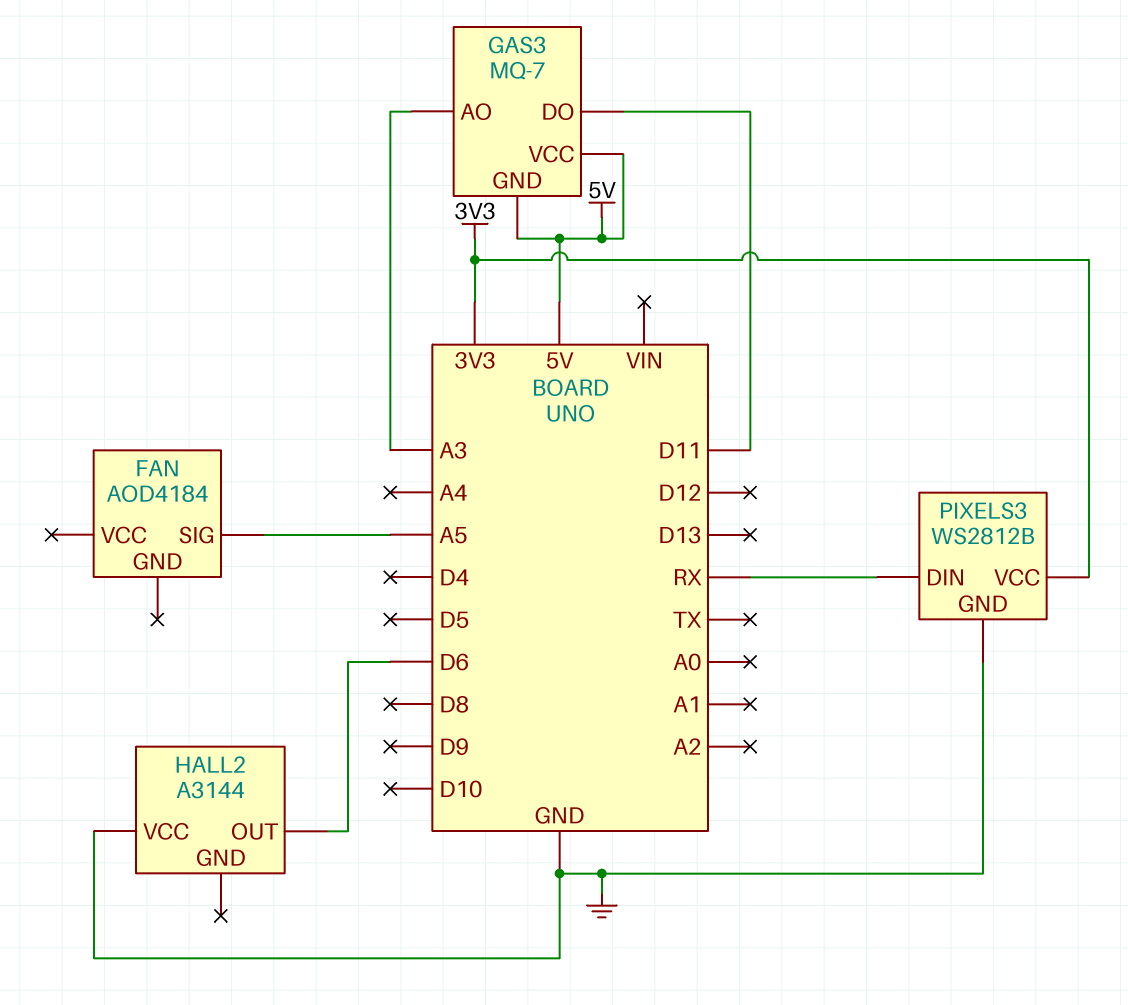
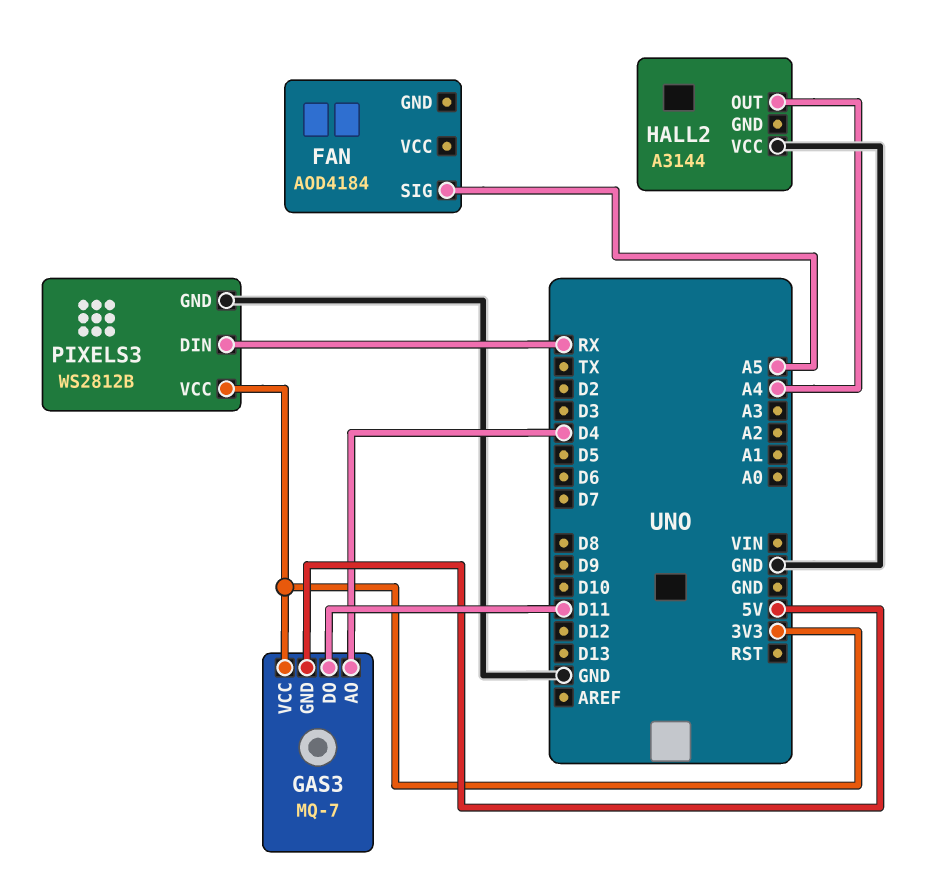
GAS3 pin AO: A3 -> D4
GAS3 pin VCC: 5V -> 3V3
HALL2 pin OUT: D6 -> A4

